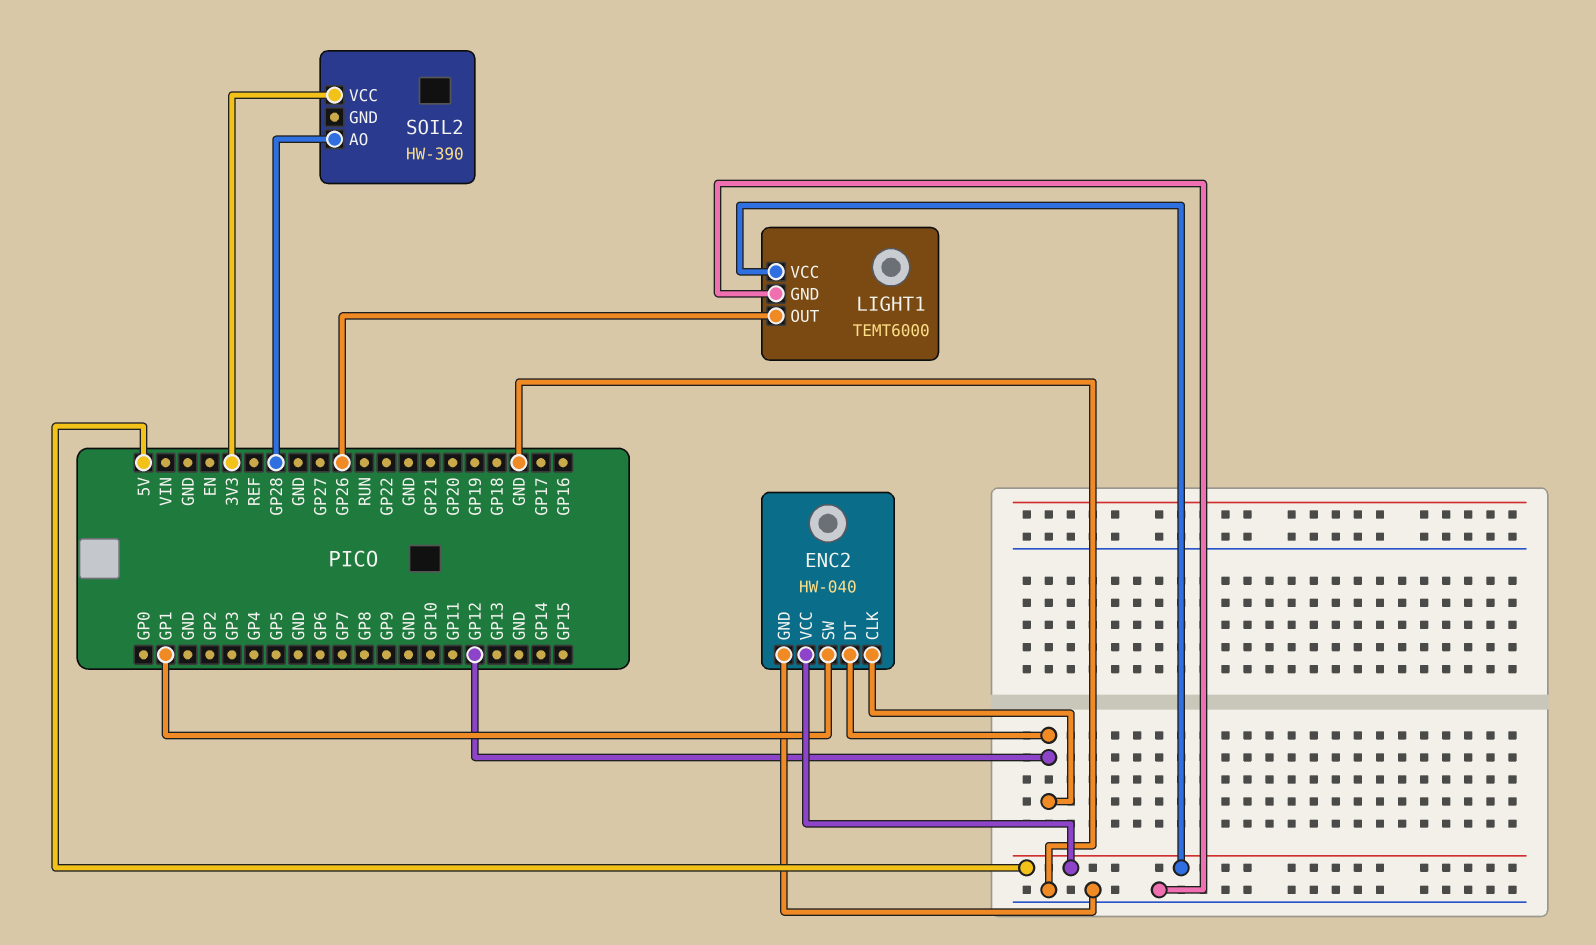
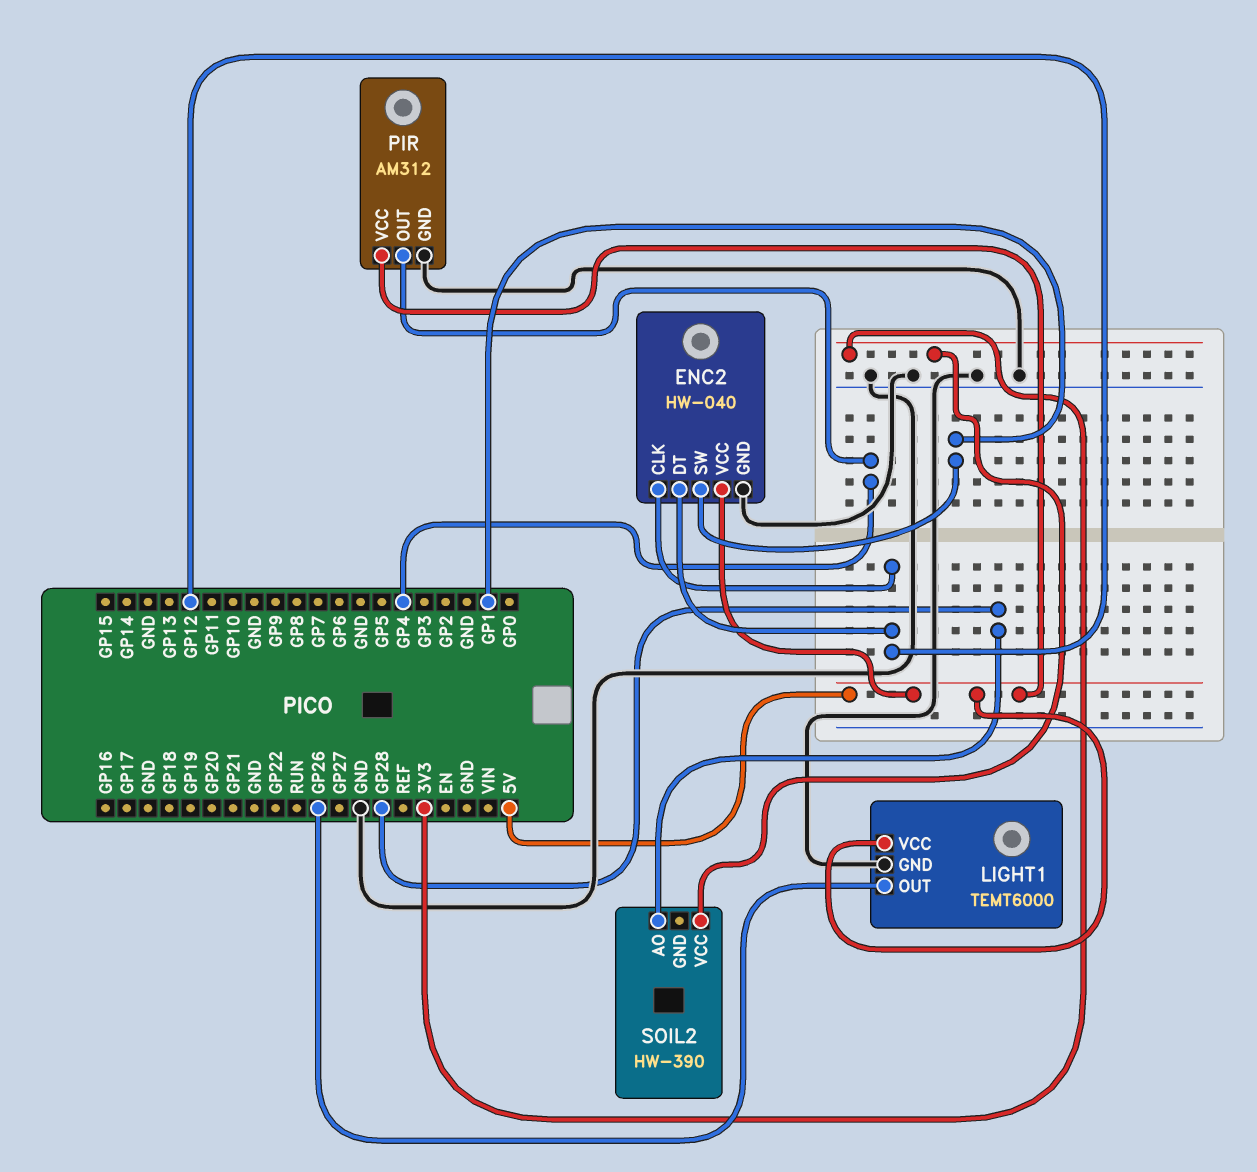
PIR: none -> AM312
PIR pin GND: none -> GND
PIR pin OUT: none -> GP4
PIR pin VCC: none -> 5V

